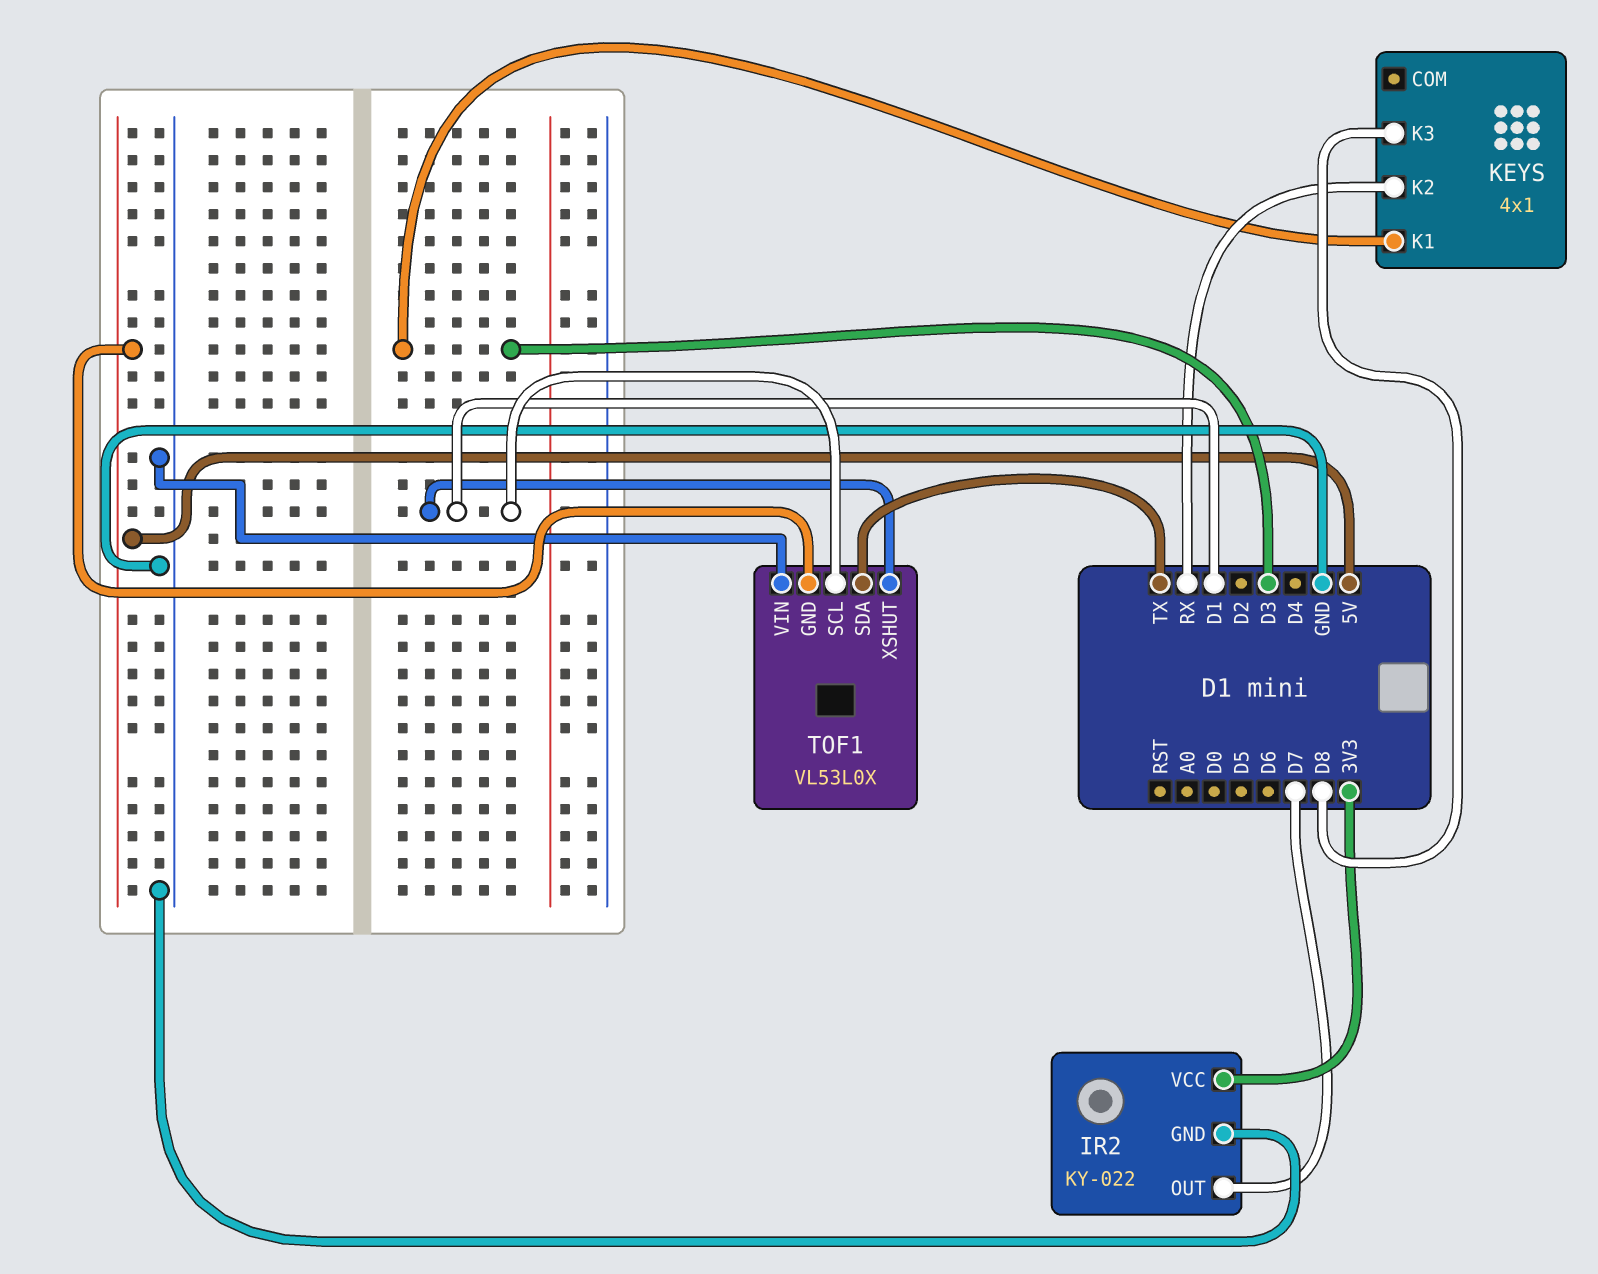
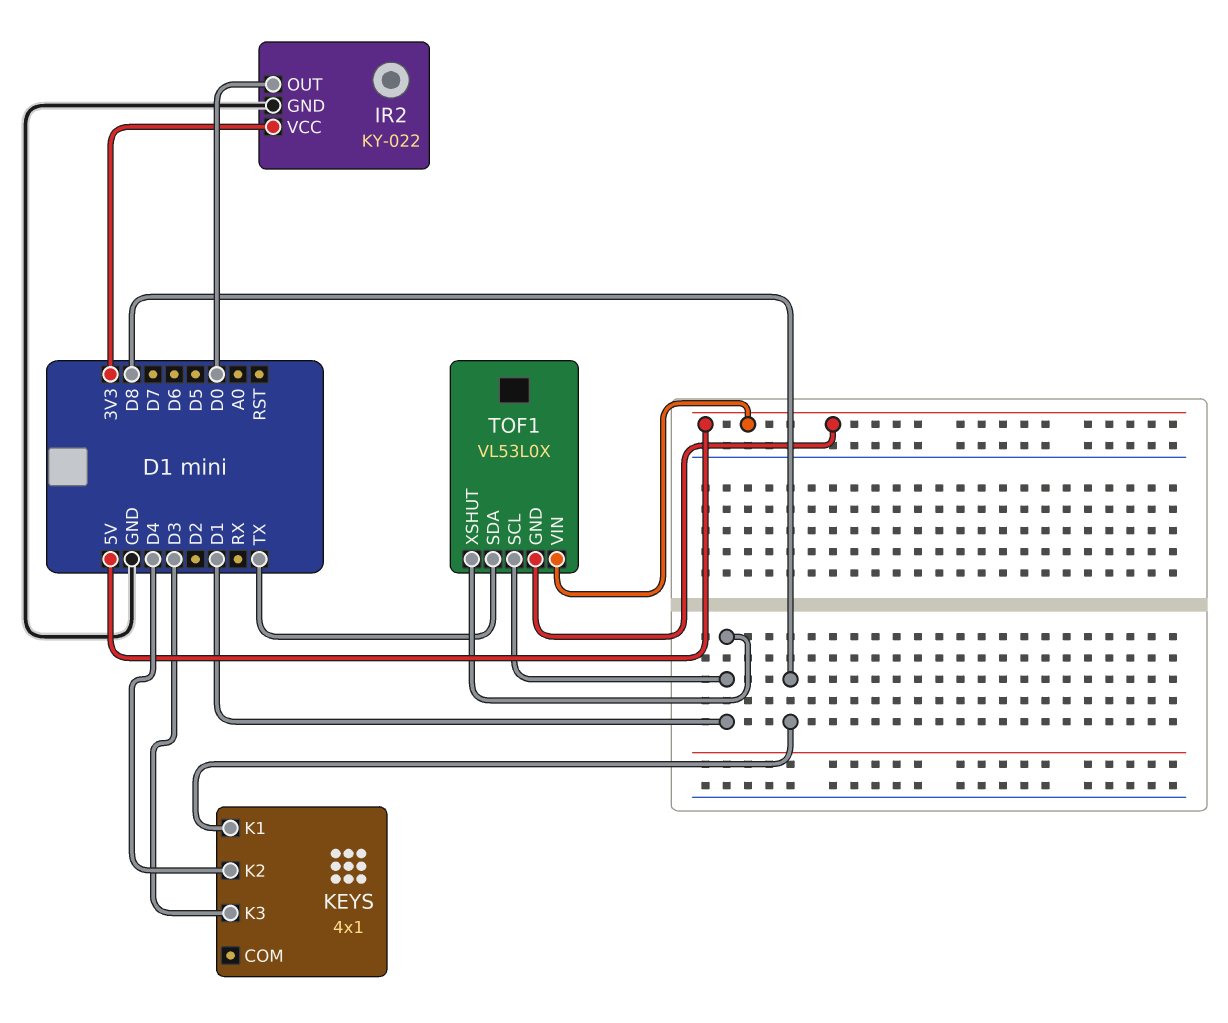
IR2 pin OUT: D7 -> D0
KEYS pin K1: D3 -> D8
KEYS pin K2: RX -> D4
KEYS pin K3: D8 -> D3
TOF1 pin VIN: GND -> 5V

